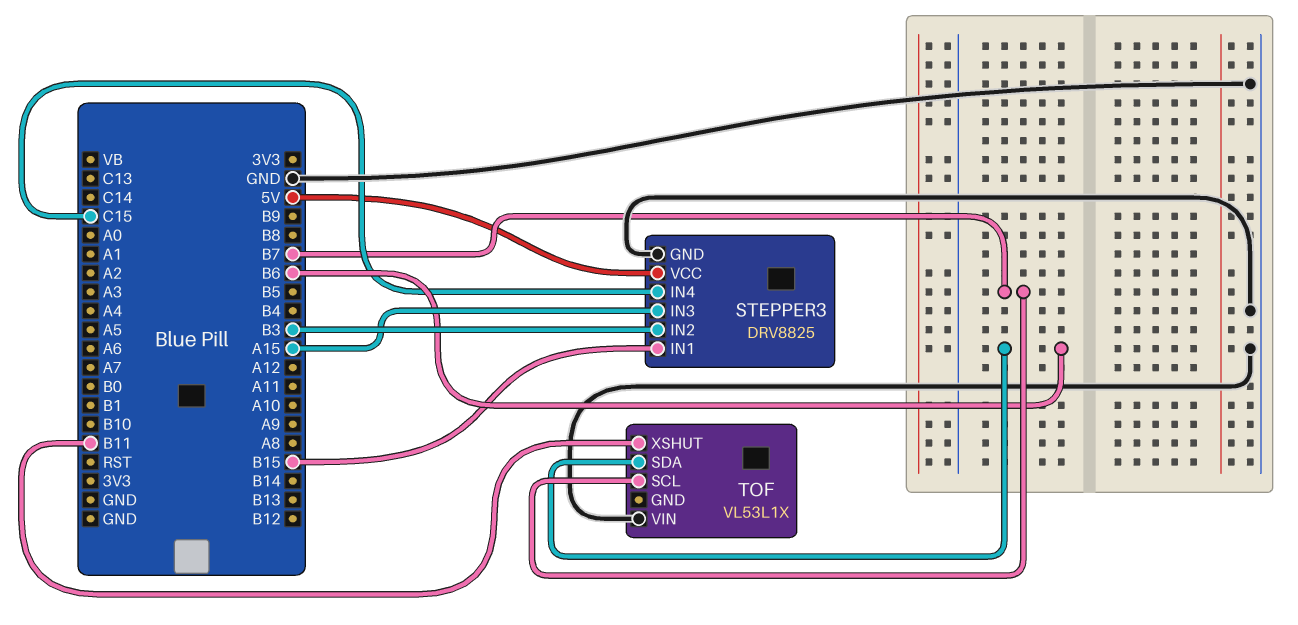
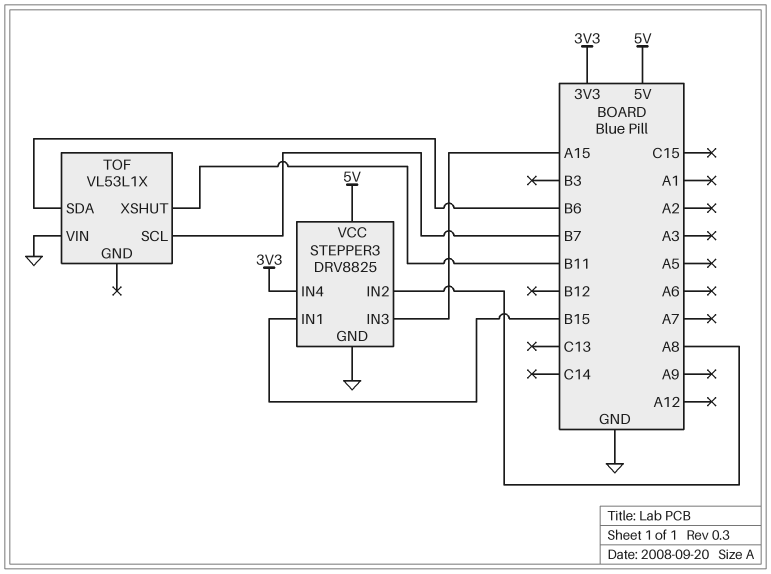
STEPPER3 pin IN2: B3 -> A8
STEPPER3 pin IN4: C15 -> 3V3

